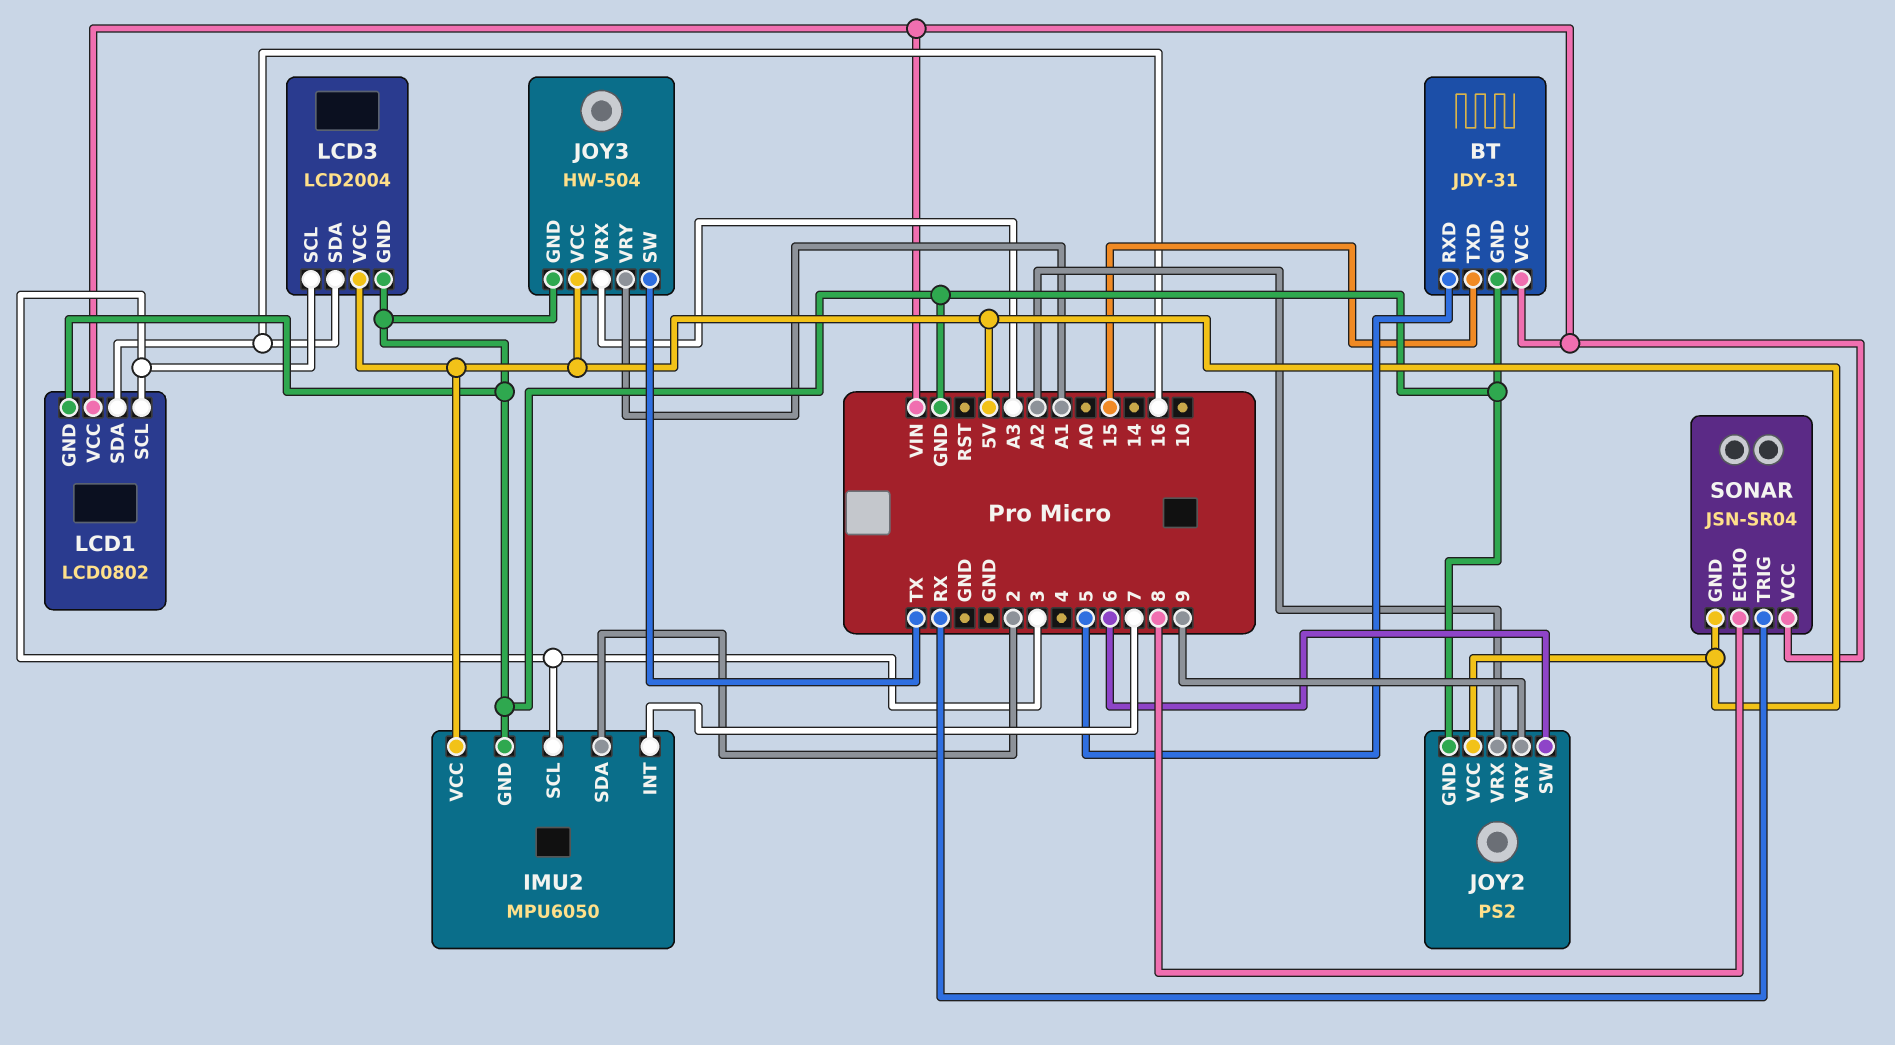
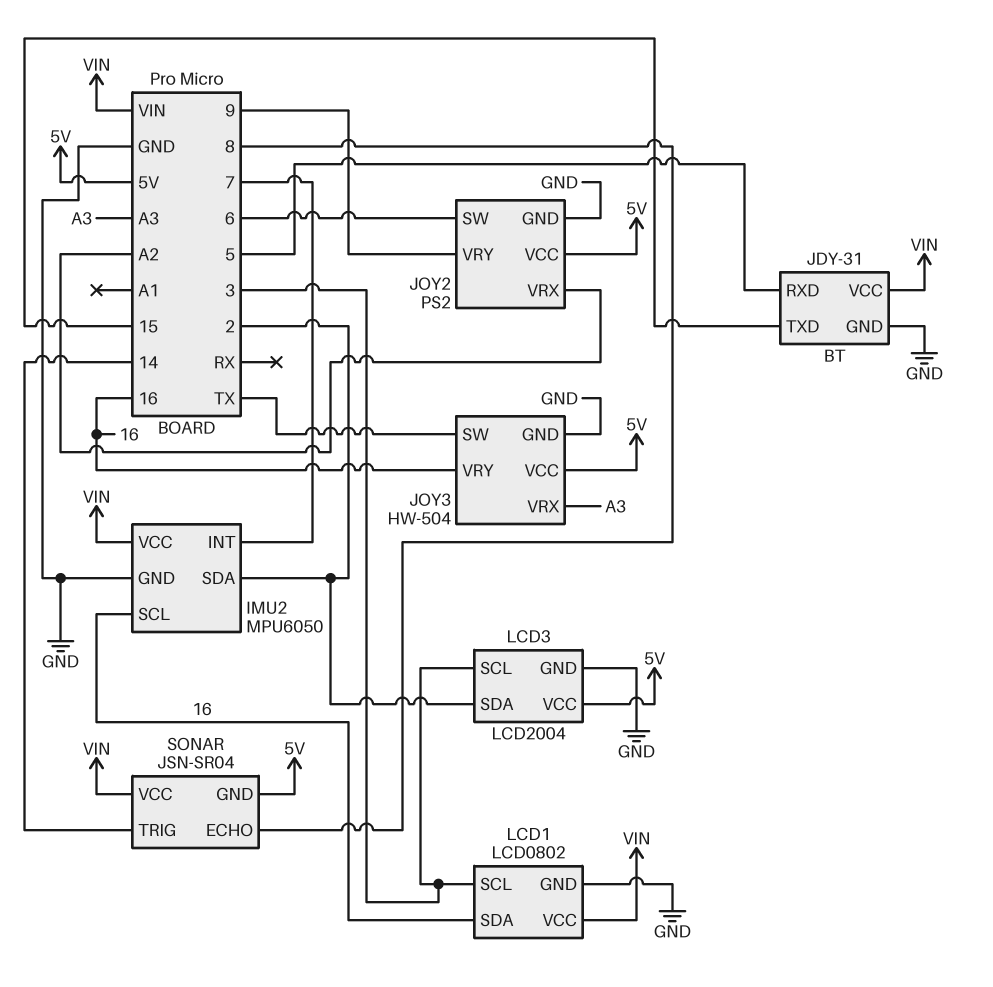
IMU2 pin SCL: 3 -> 16
IMU2 pin VCC: 5V -> VIN
JOY3 pin VRY: A1 -> 16
LCD3 pin SDA: 16 -> 2
SONAR pin TRIG: RX -> 14

